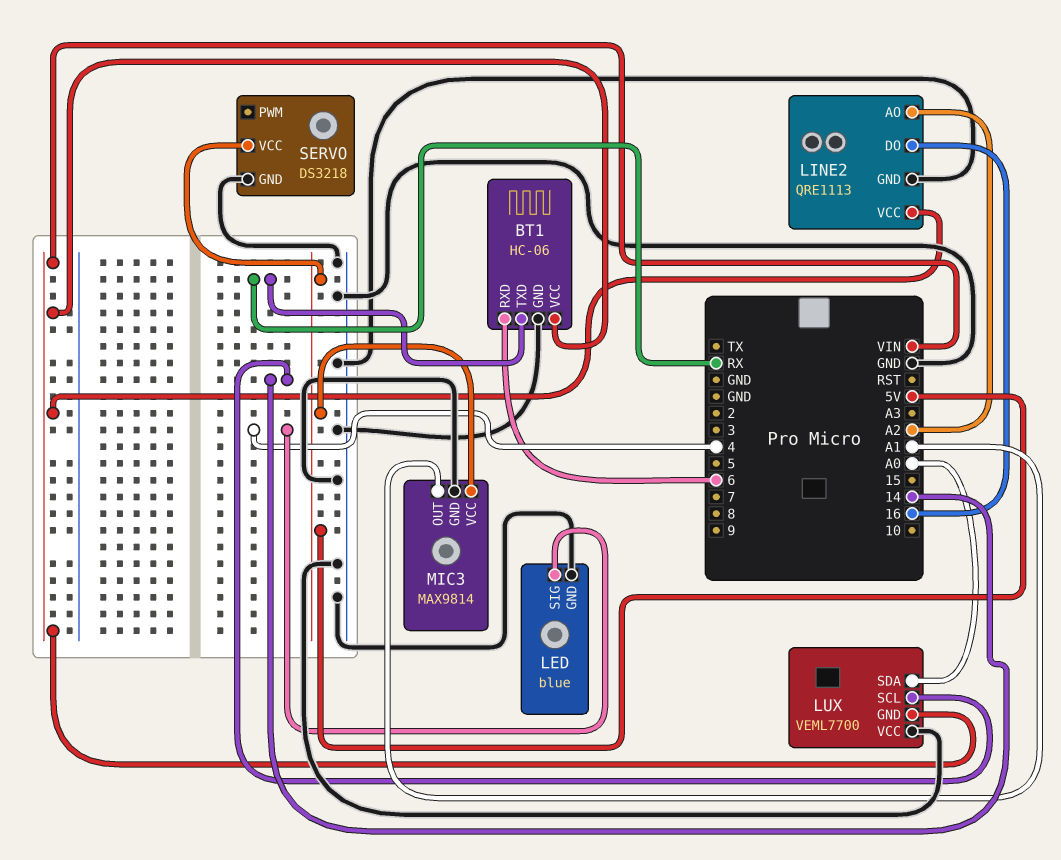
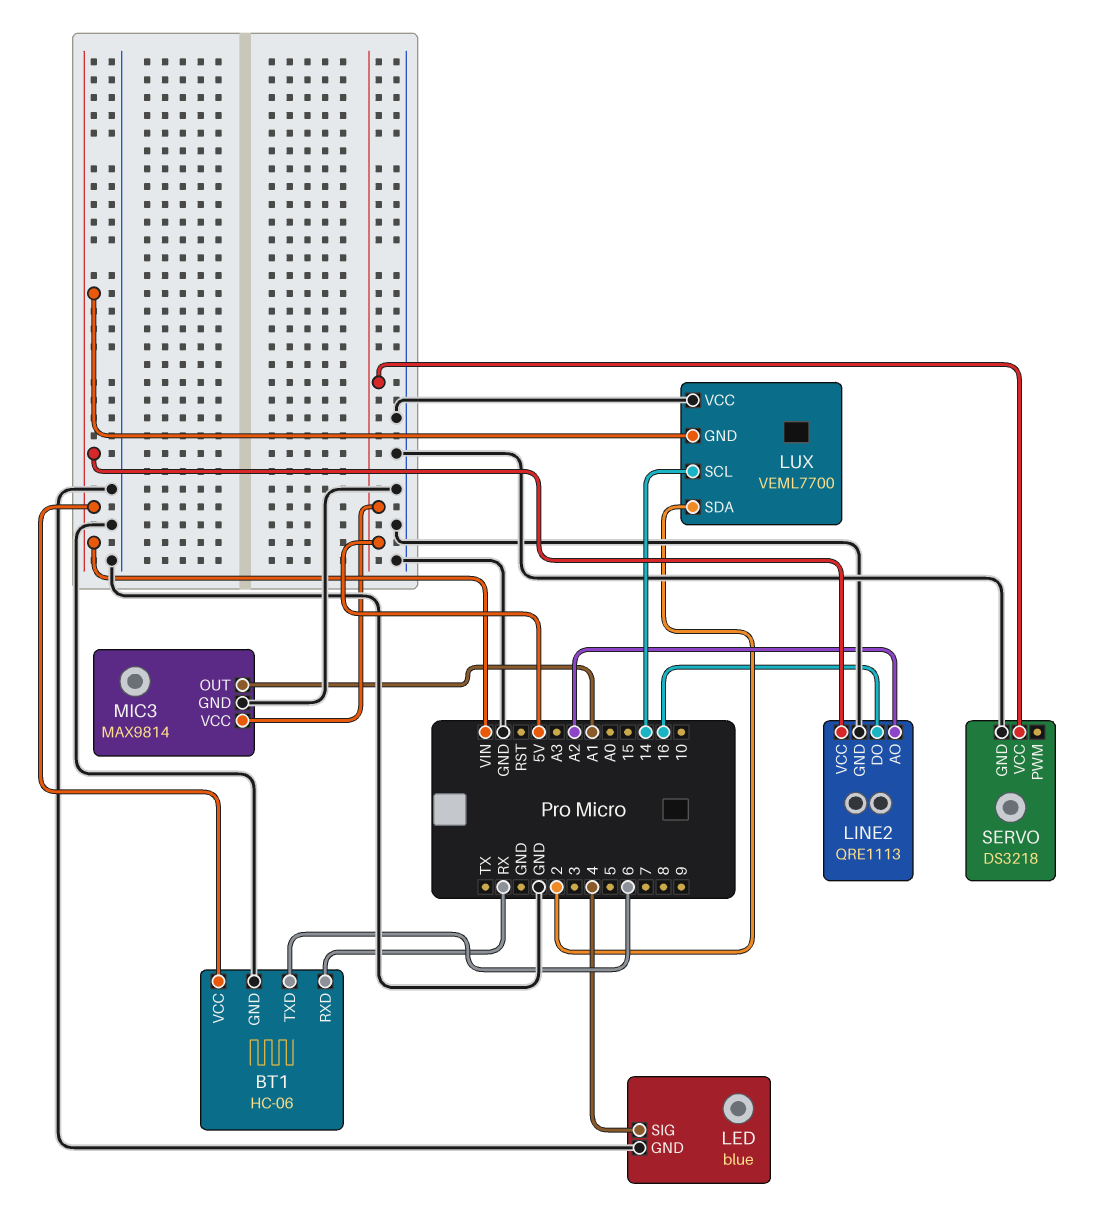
BT1 pin RXD: 6 -> RX
BT1 pin TXD: RX -> 6
LUX pin SDA: A0 -> 2

